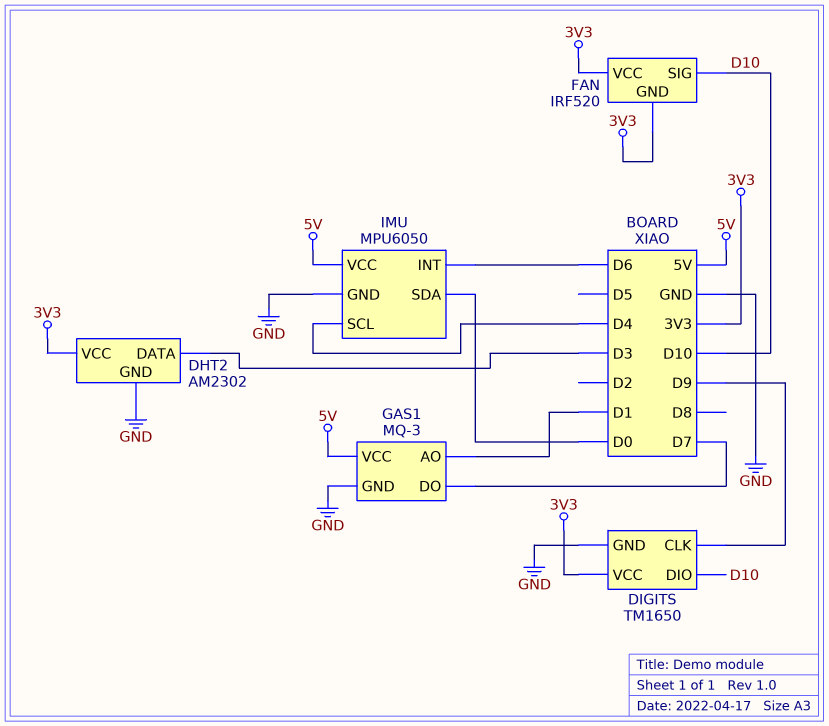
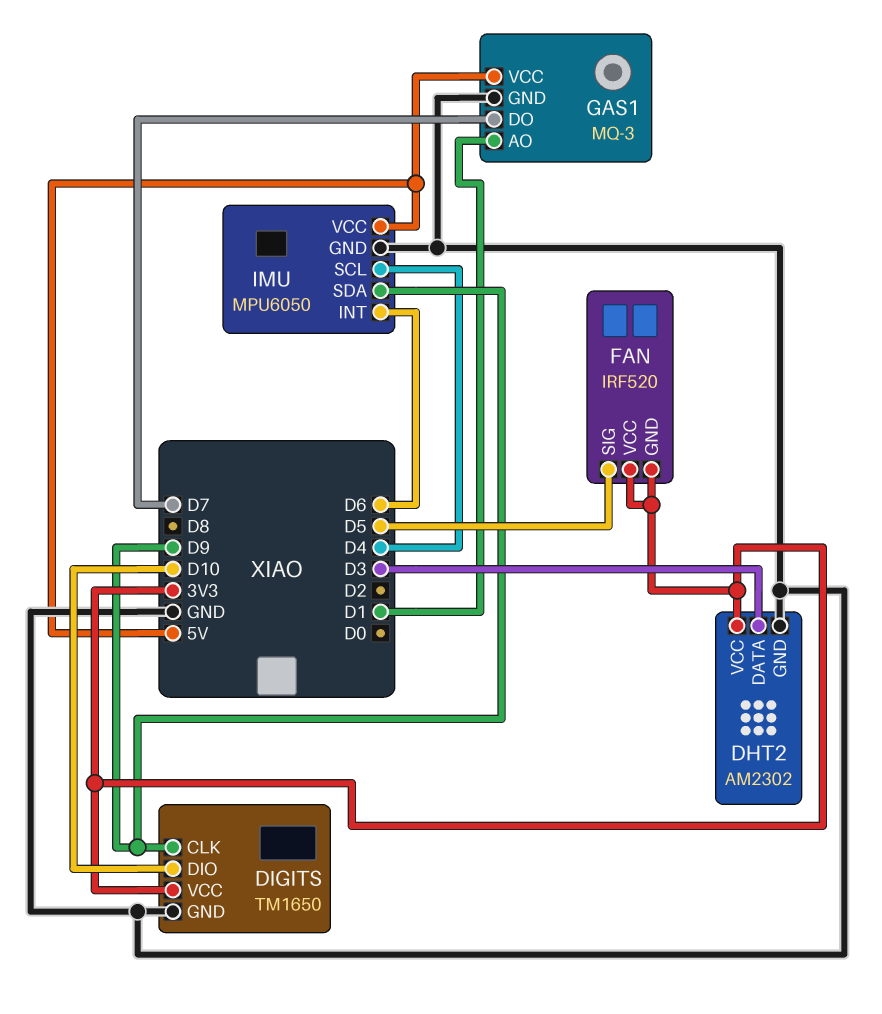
FAN pin SIG: D10 -> D5
IMU pin SDA: D0 -> D9

